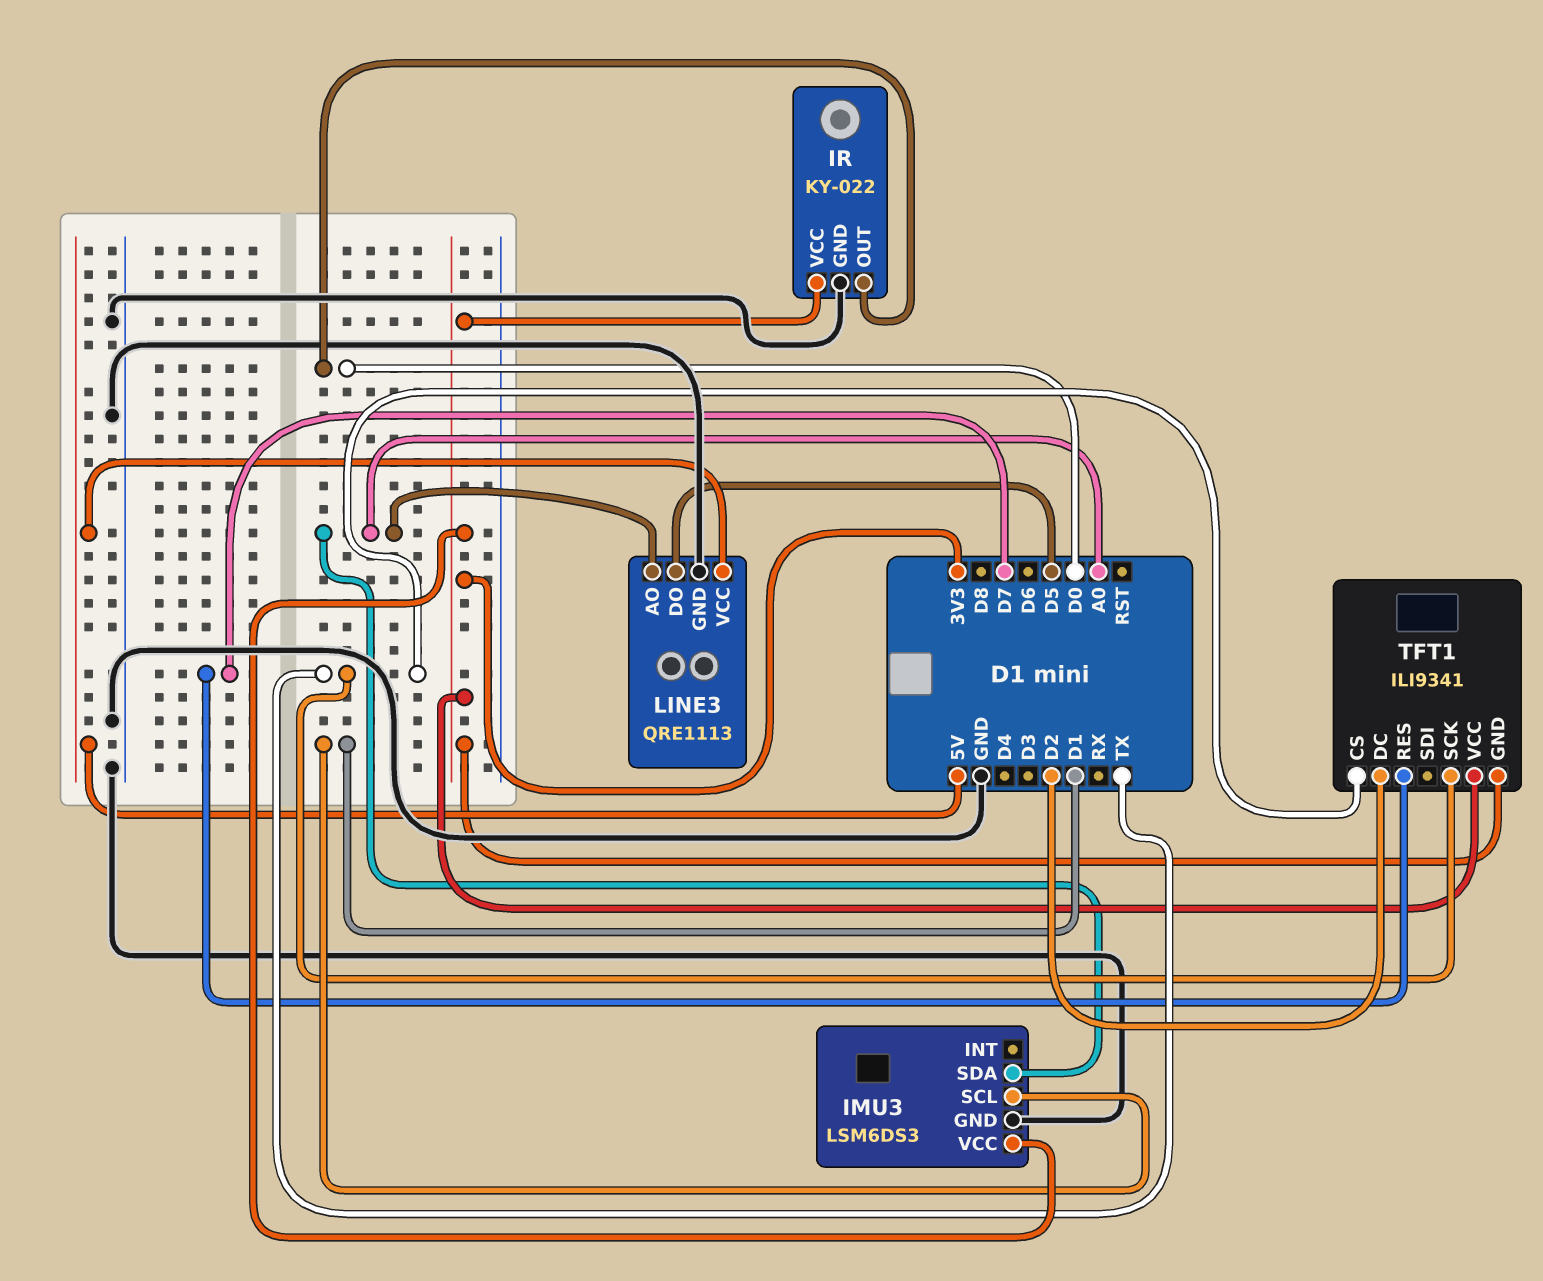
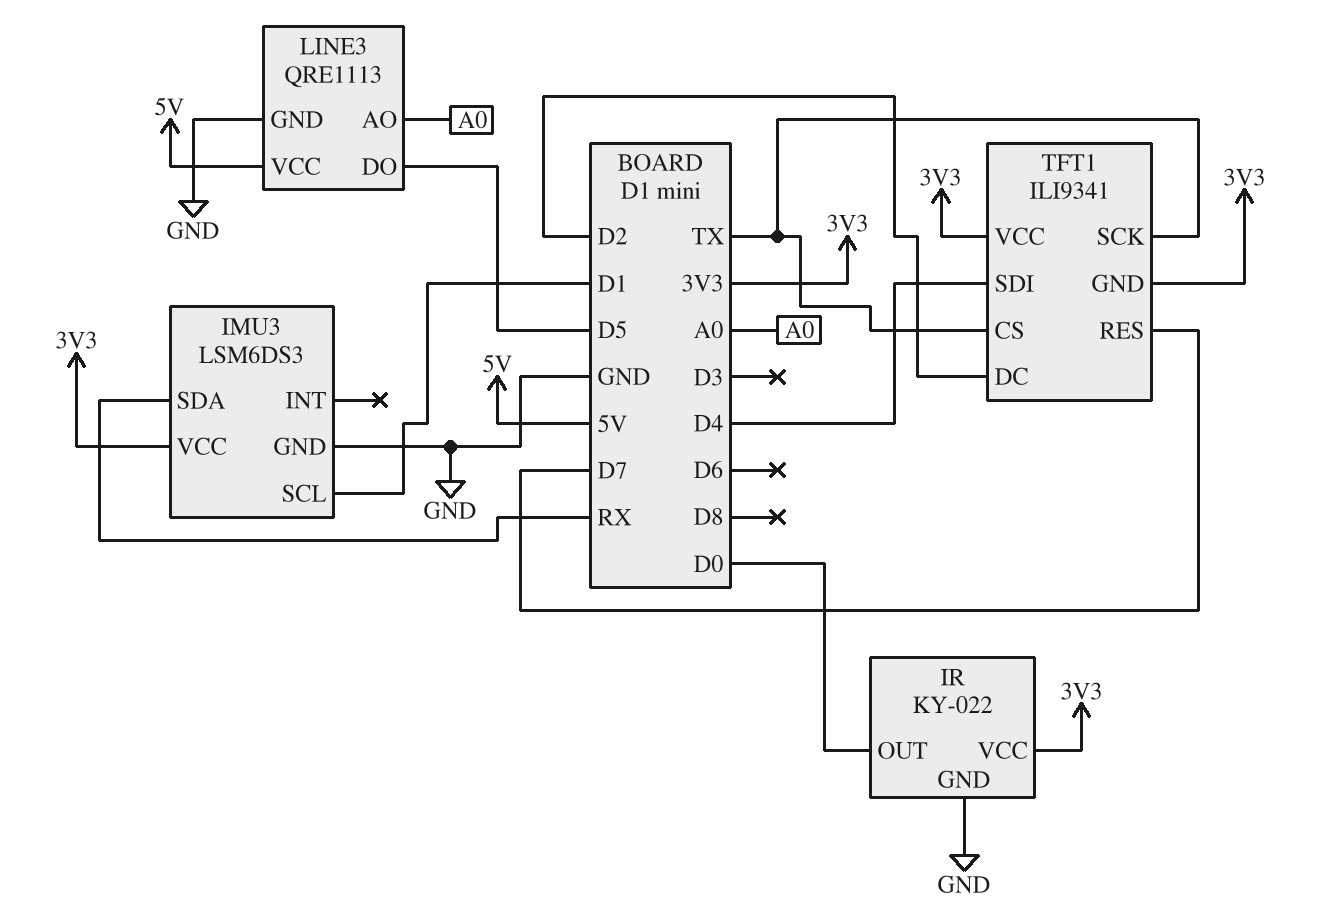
IMU3 pin SDA: A0 -> RX
TFT1 pin SDI: none -> D4

